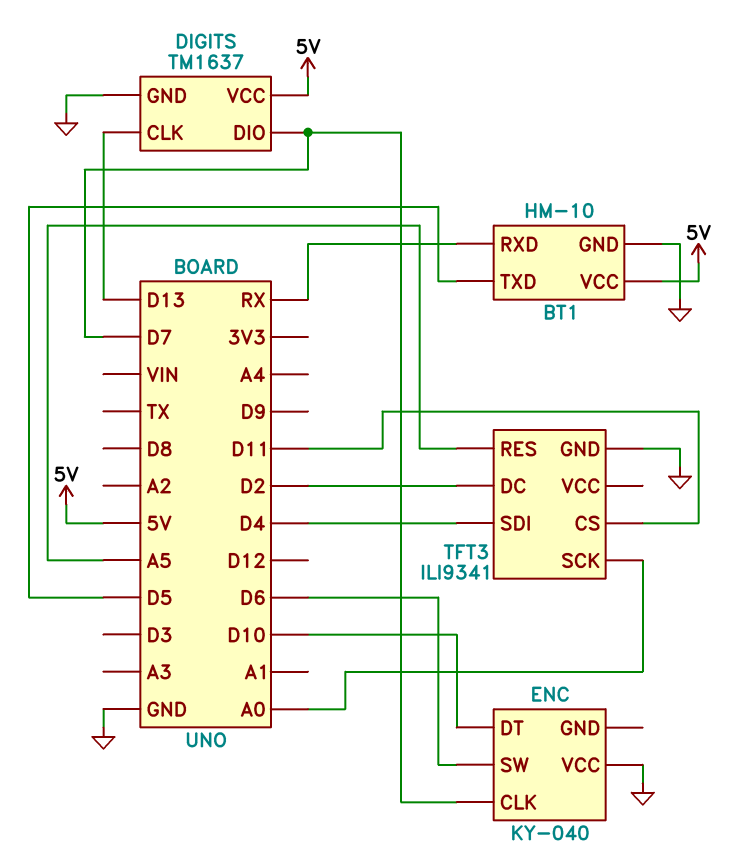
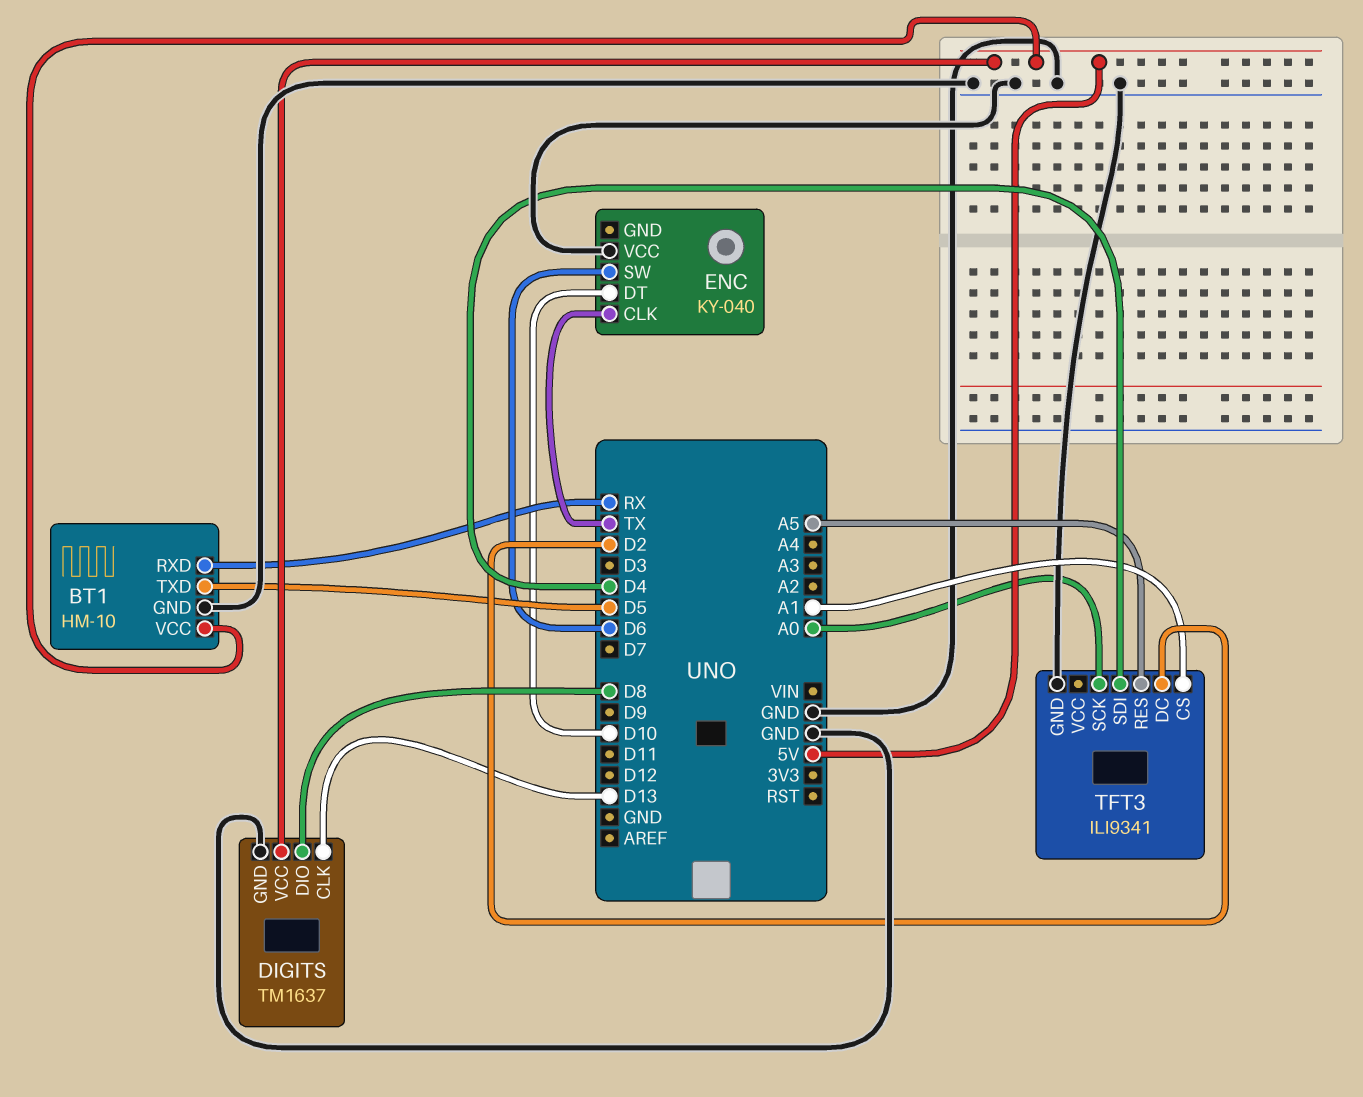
DIGITS pin DIO: D7 -> D8
ENC pin CLK: D7 -> TX
TFT3 pin CS: D11 -> A1

